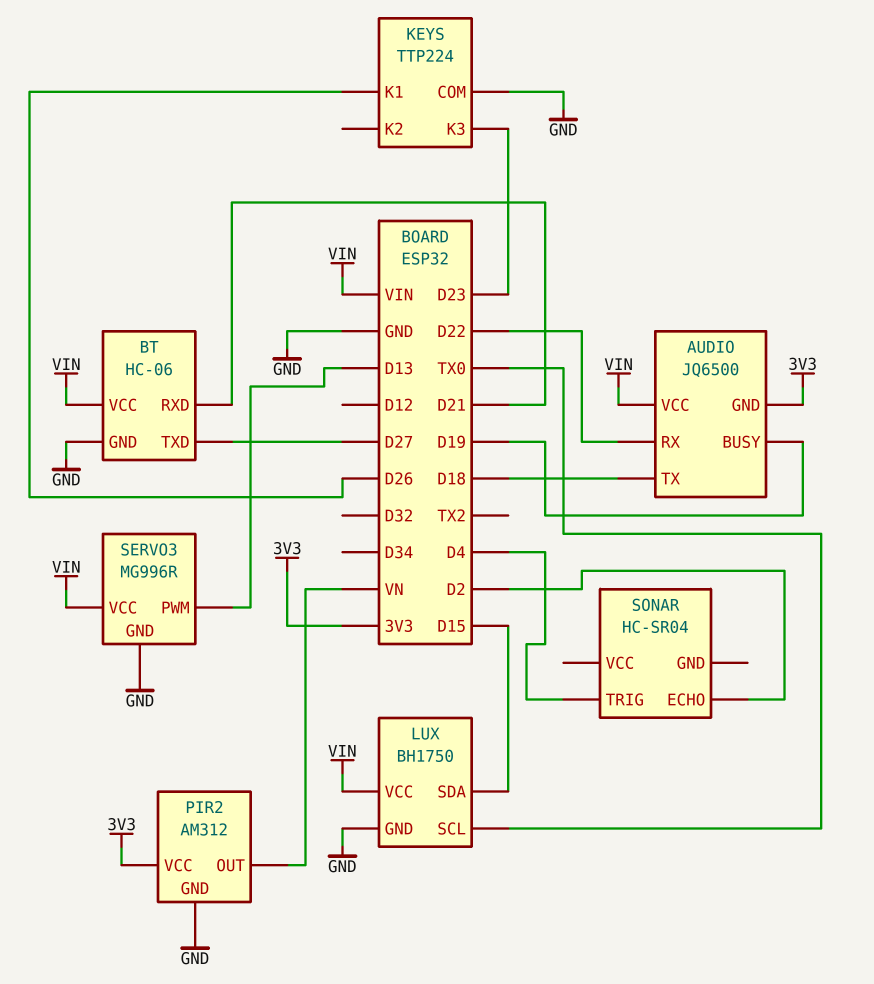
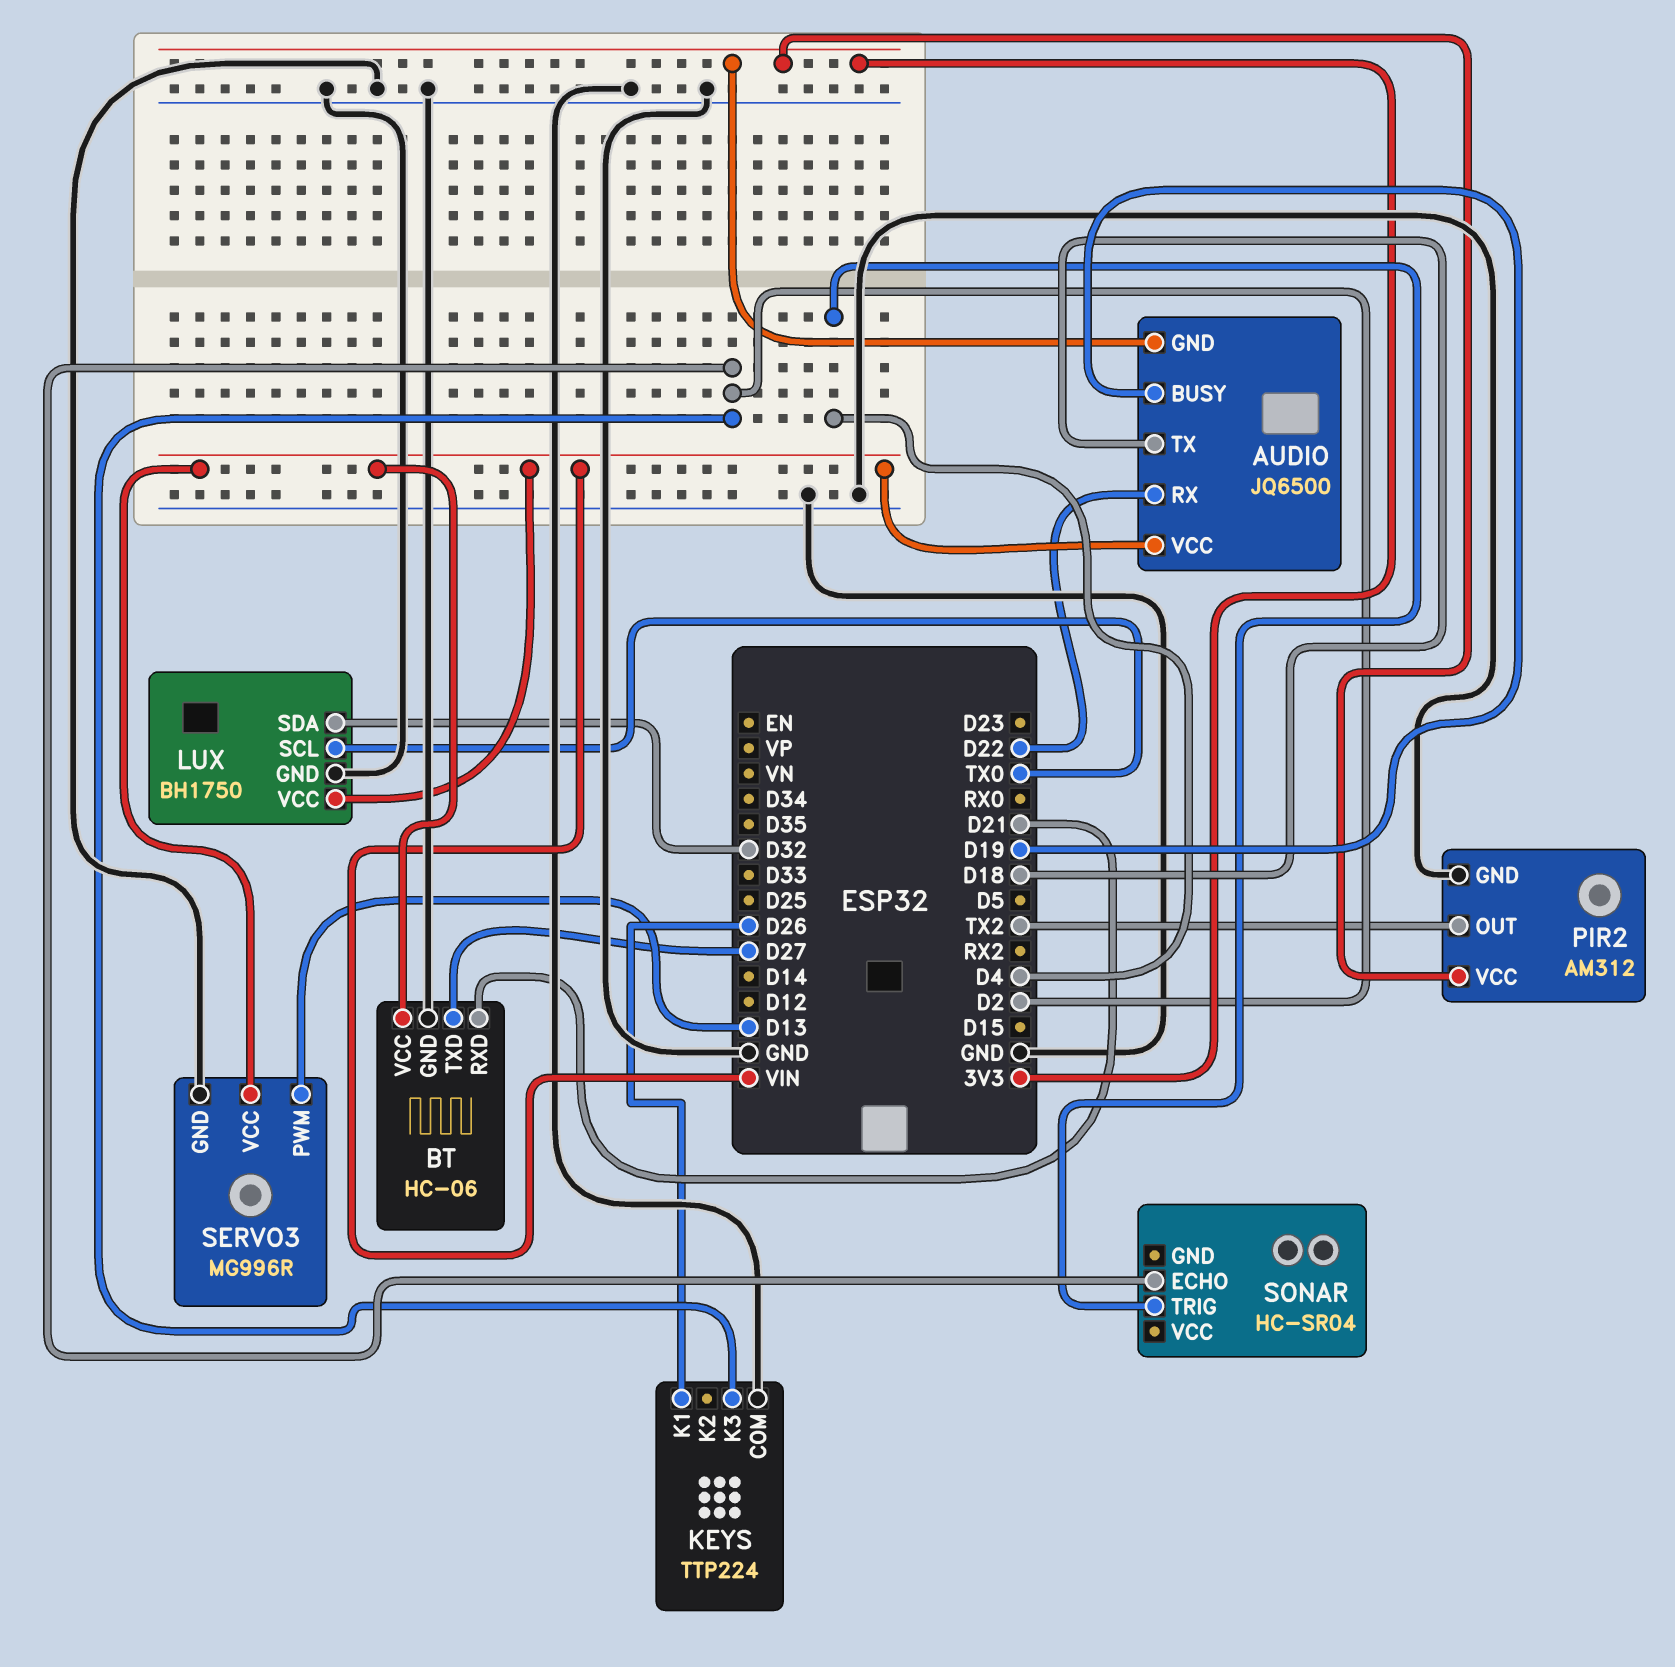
KEYS pin K3: D23 -> D2
LUX pin SDA: D15 -> D32
PIR2 pin OUT: VN -> TX2

